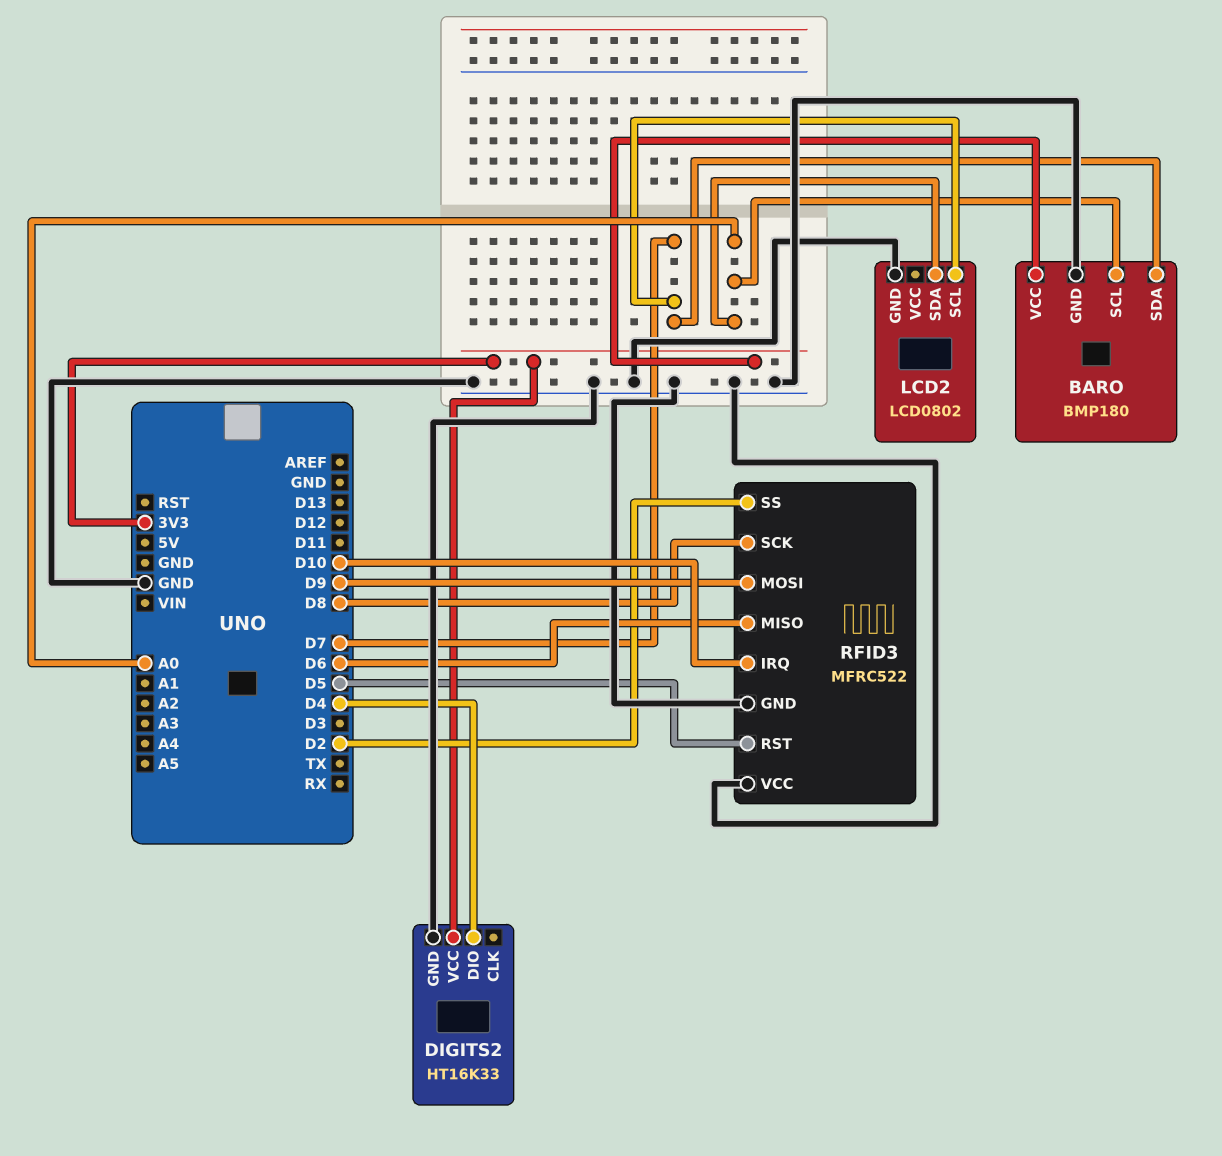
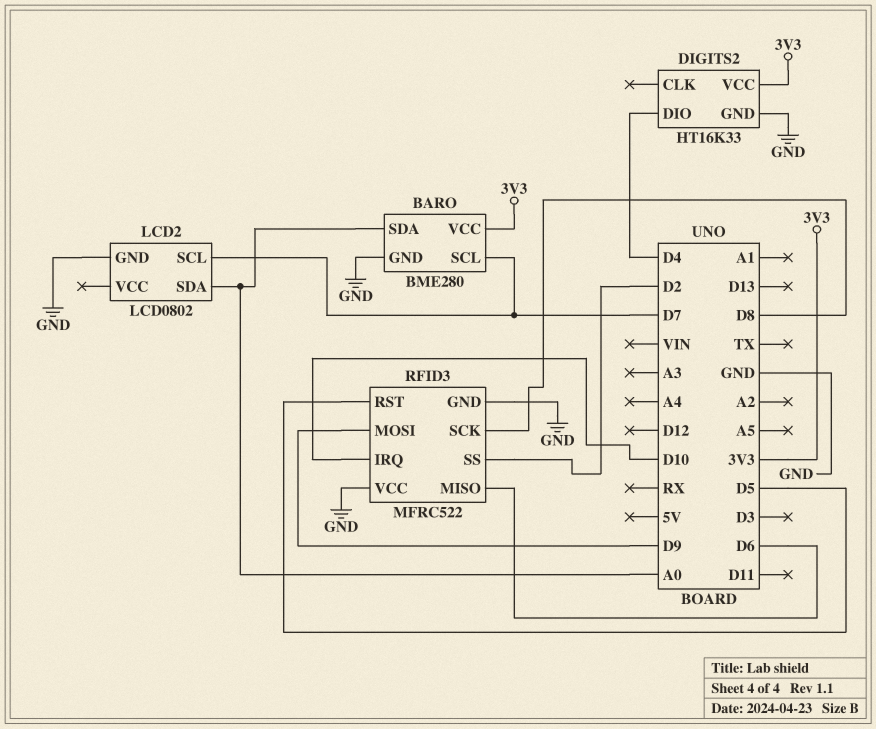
BARO: BMP180 -> BME280
BARO pin SCL: A0 -> D7
BARO pin SDA: D7 -> A0

